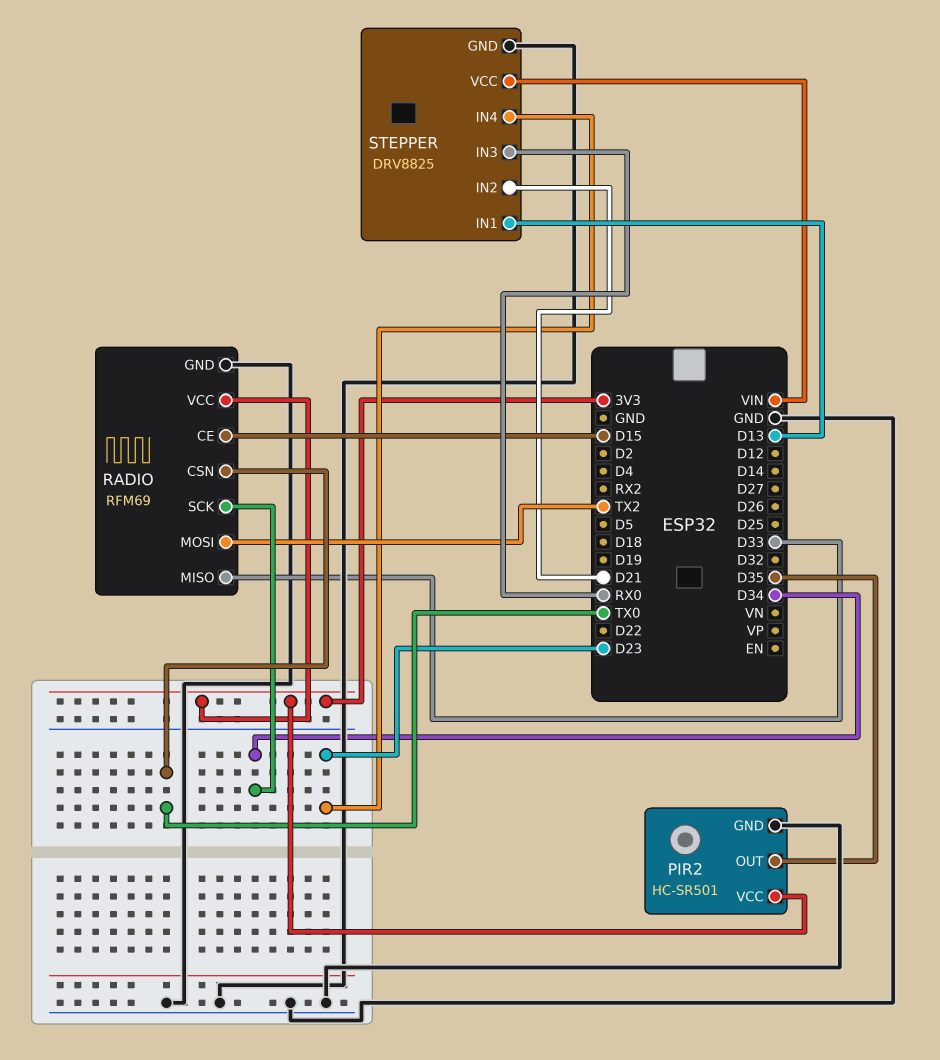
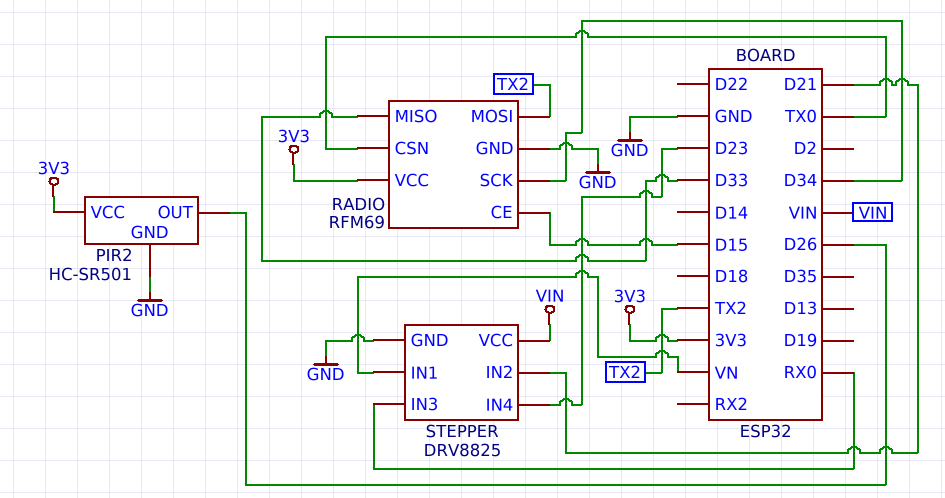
PIR2 pin OUT: D35 -> D26
STEPPER pin IN1: D13 -> VN

